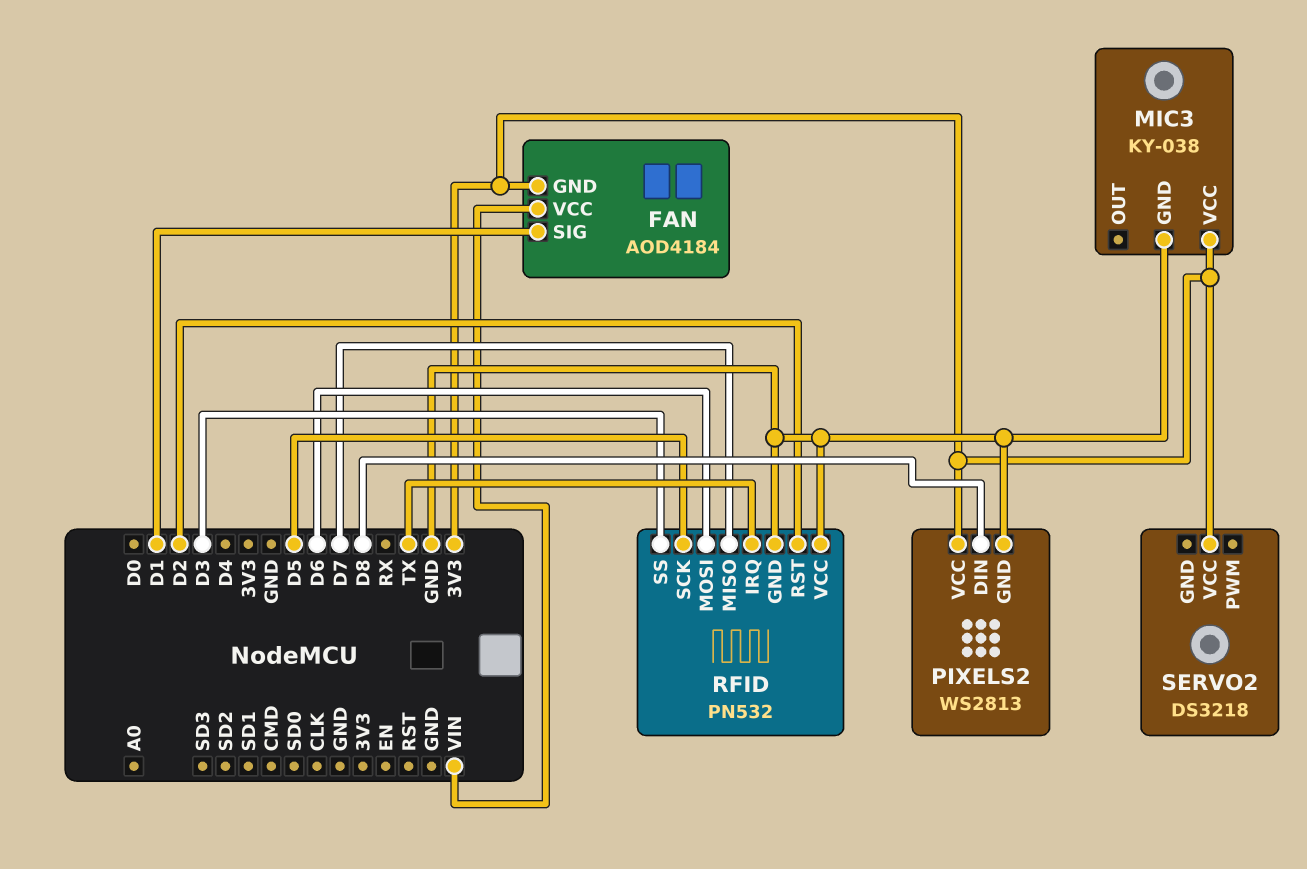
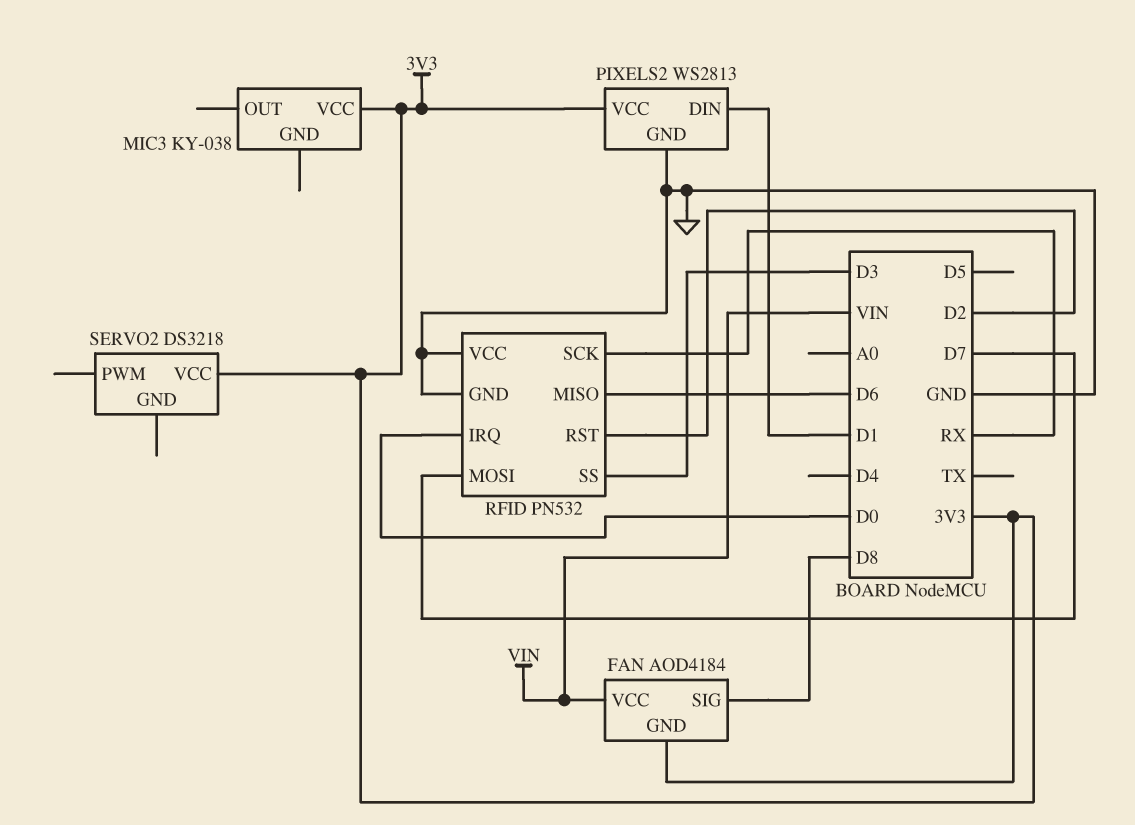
FAN pin SIG: D1 -> D8
MIC3 pin GND: GND -> none
PIXELS2 pin DIN: D8 -> D1
RFID pin IRQ: TX -> D0
RFID pin MISO: D7 -> D6
RFID pin MOSI: D6 -> D7
RFID pin SCK: D5 -> RX

